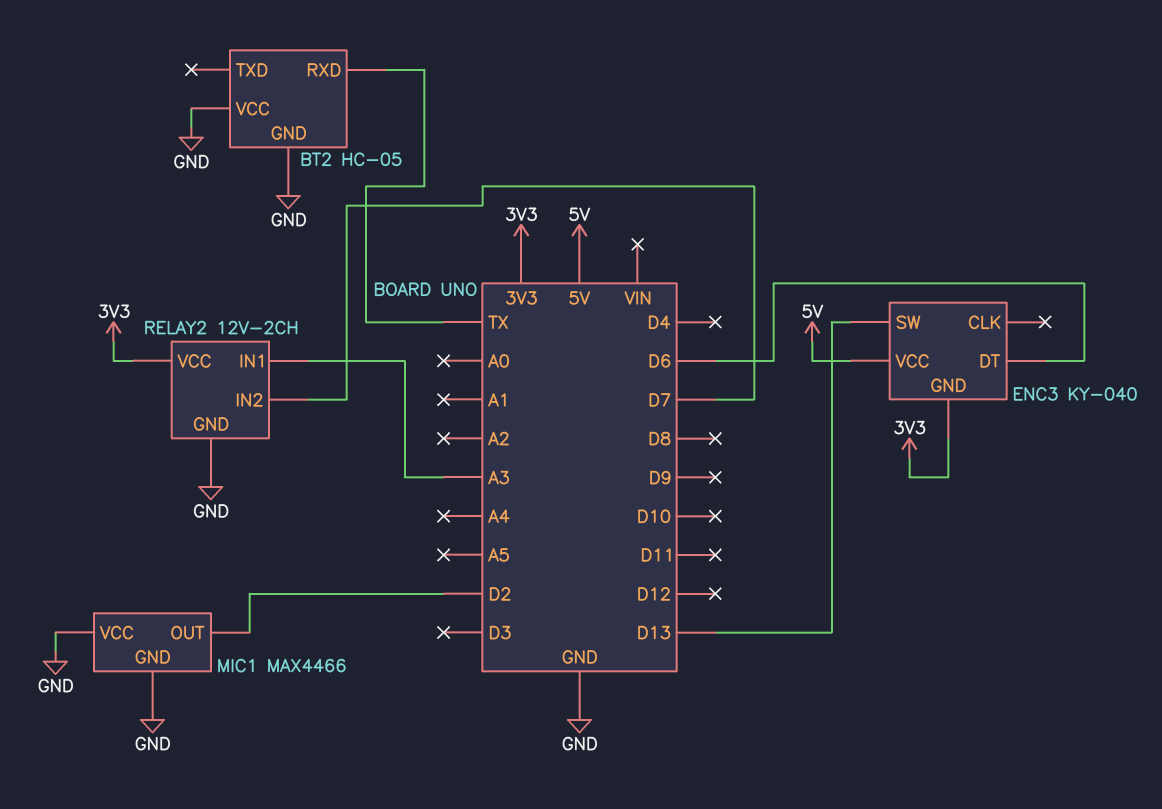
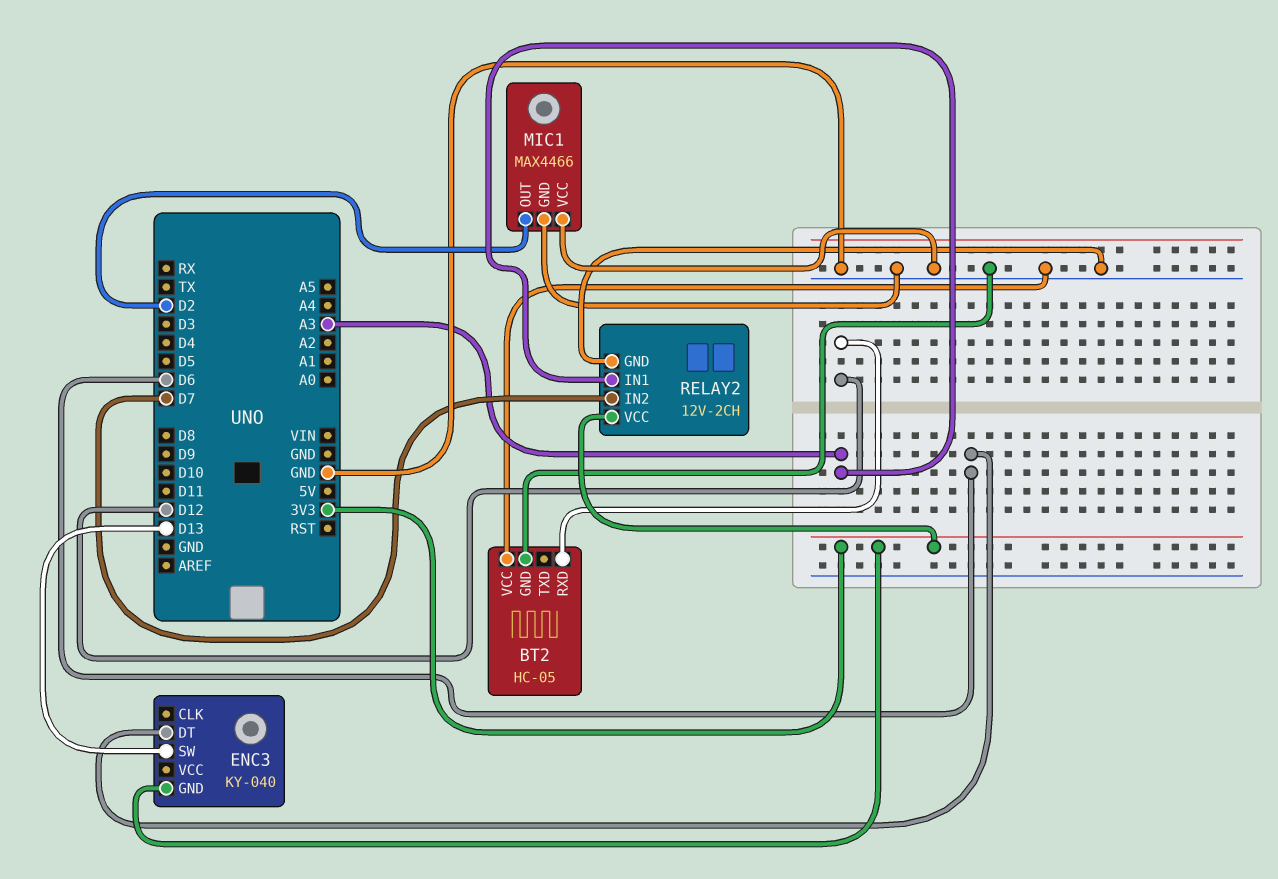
BT2 pin RXD: TX -> D12
ENC3 pin VCC: 5V -> none

